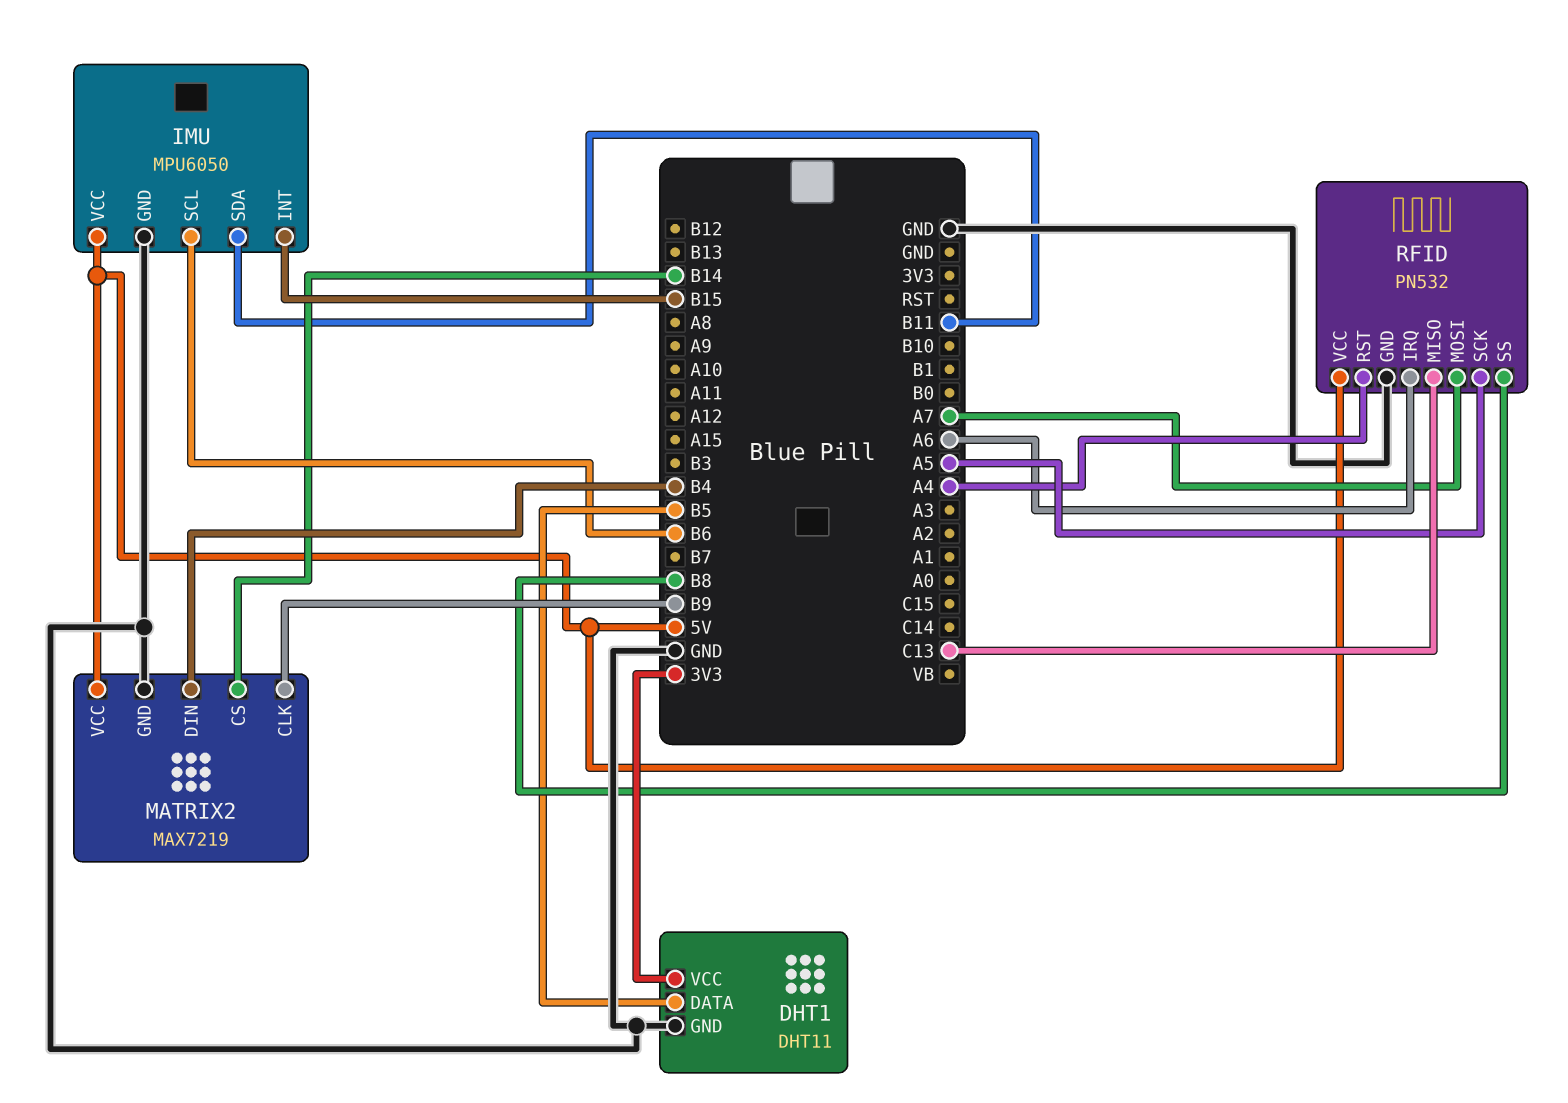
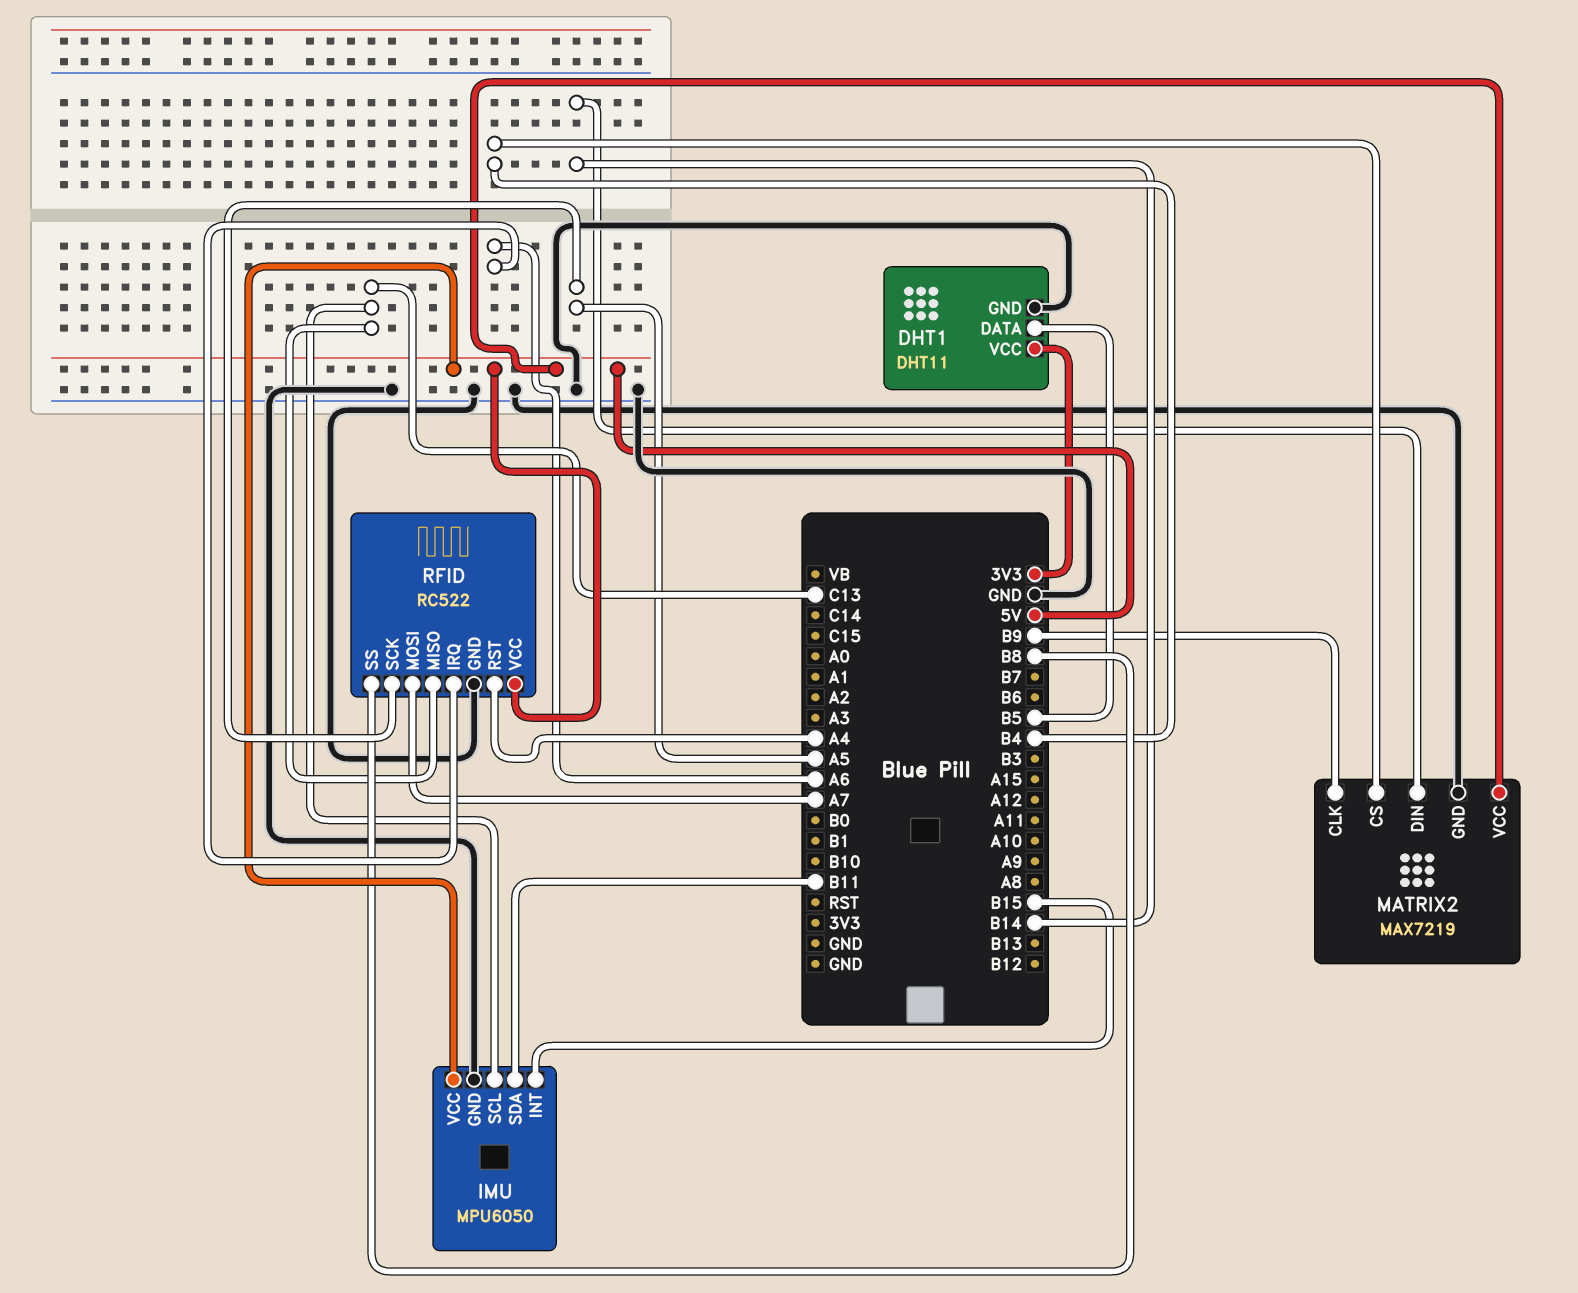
IMU pin SCL: B6 -> C13
MATRIX2 pin CS: B14 -> B4
MATRIX2 pin DIN: B4 -> B14
RFID: PN532 -> RC522

